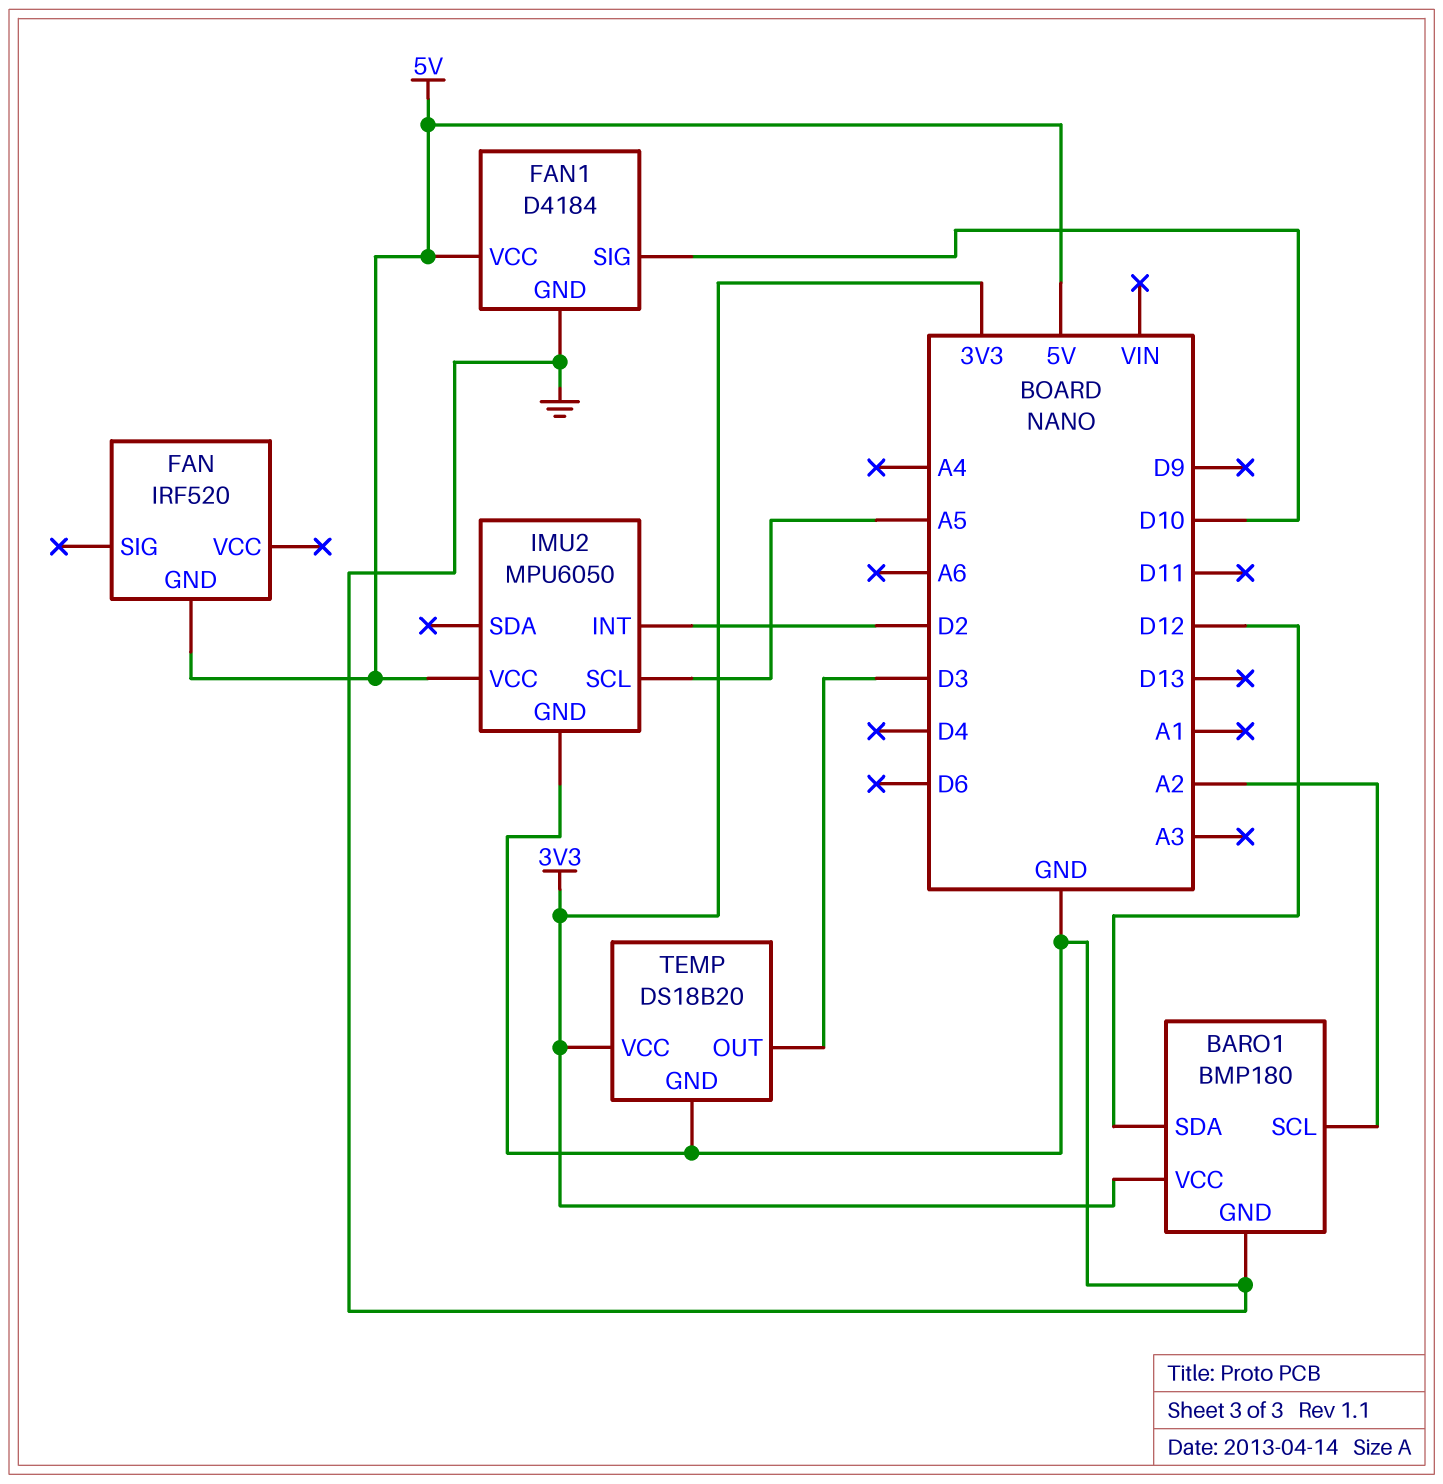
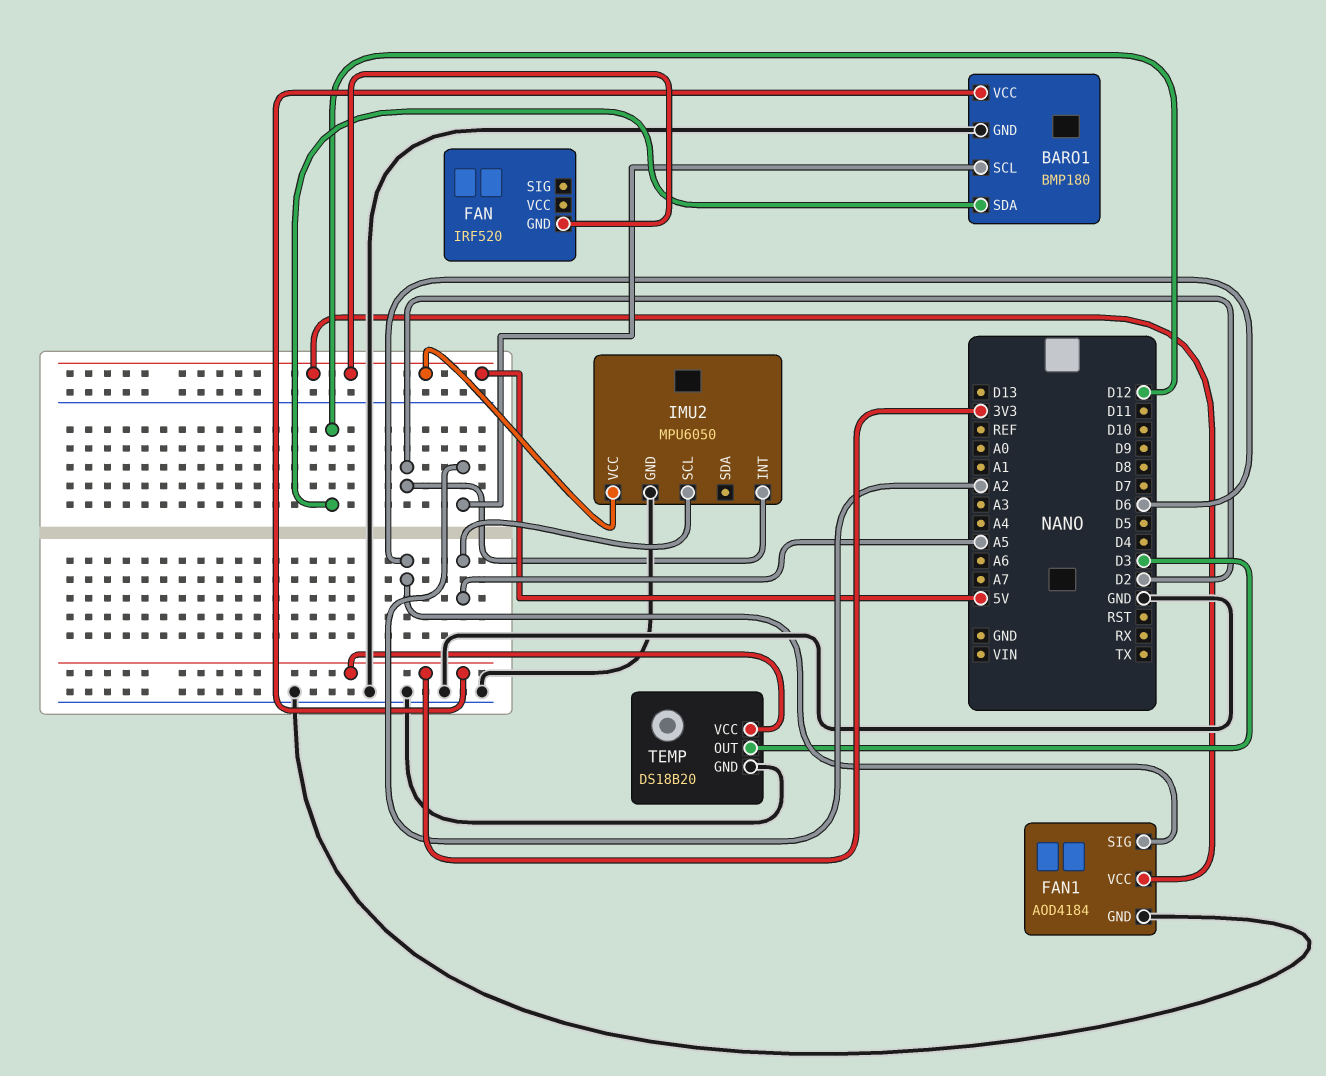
FAN1: D4184 -> AOD4184
FAN1 pin SIG: D10 -> D6

